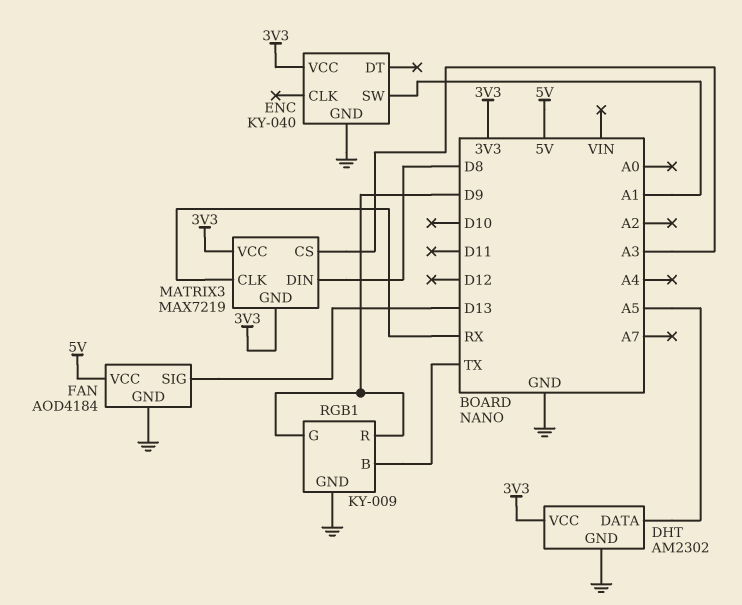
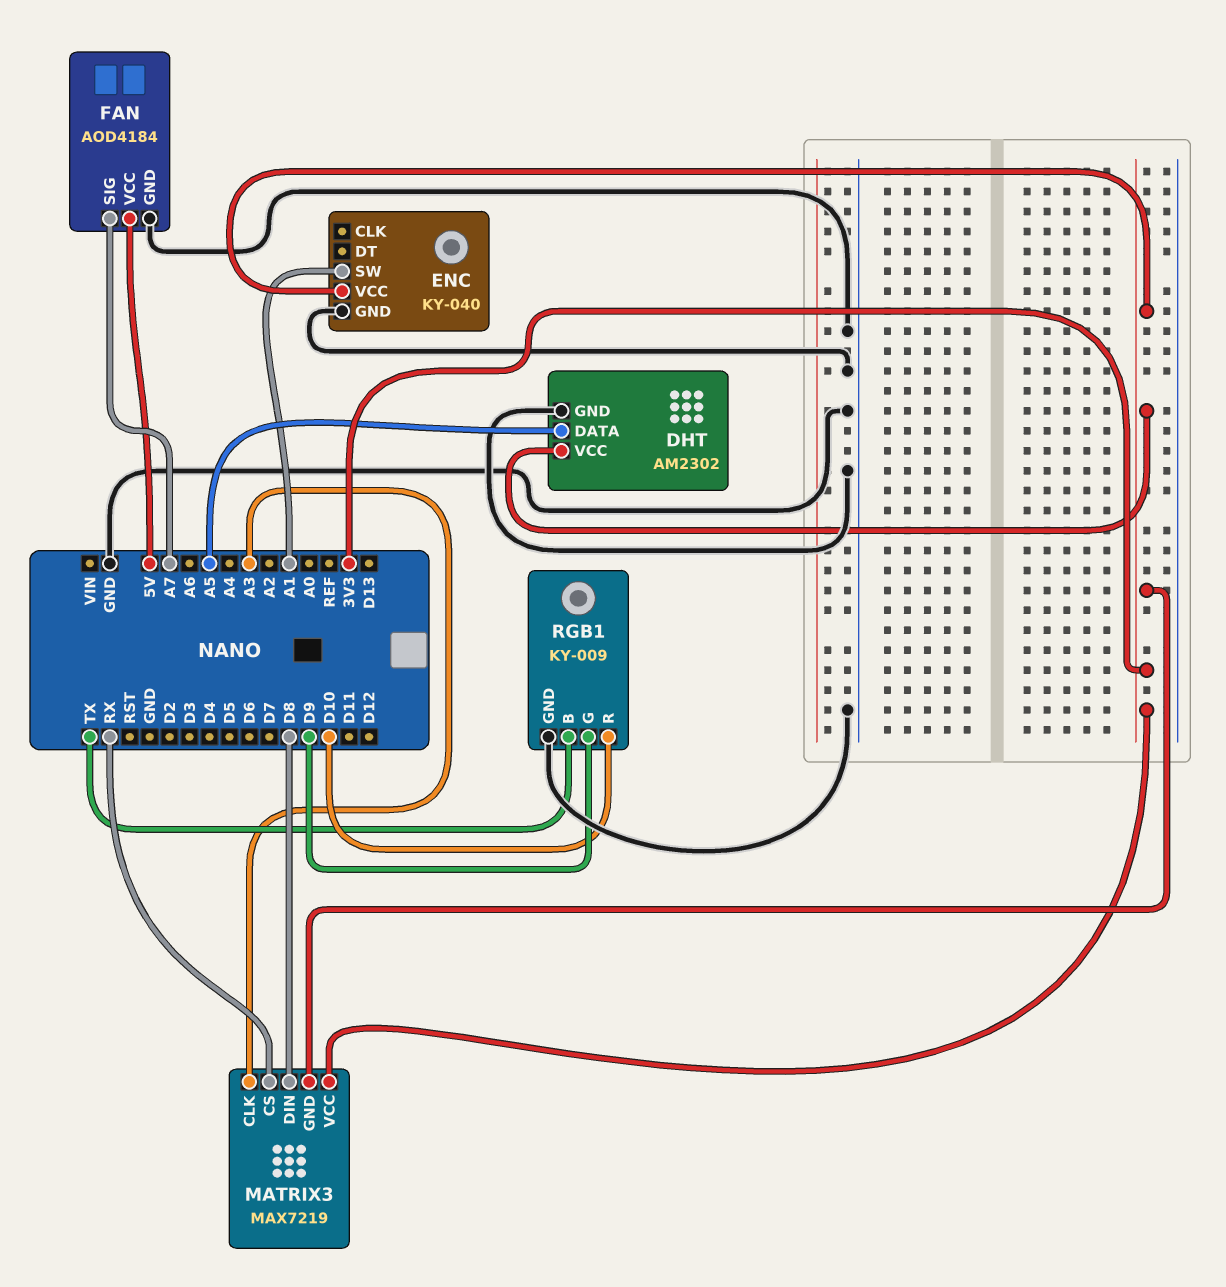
FAN pin SIG: D13 -> A7
MATRIX3 pin CLK: RX -> A3
MATRIX3 pin CS: A3 -> RX
RGB1 pin R: D9 -> D10

